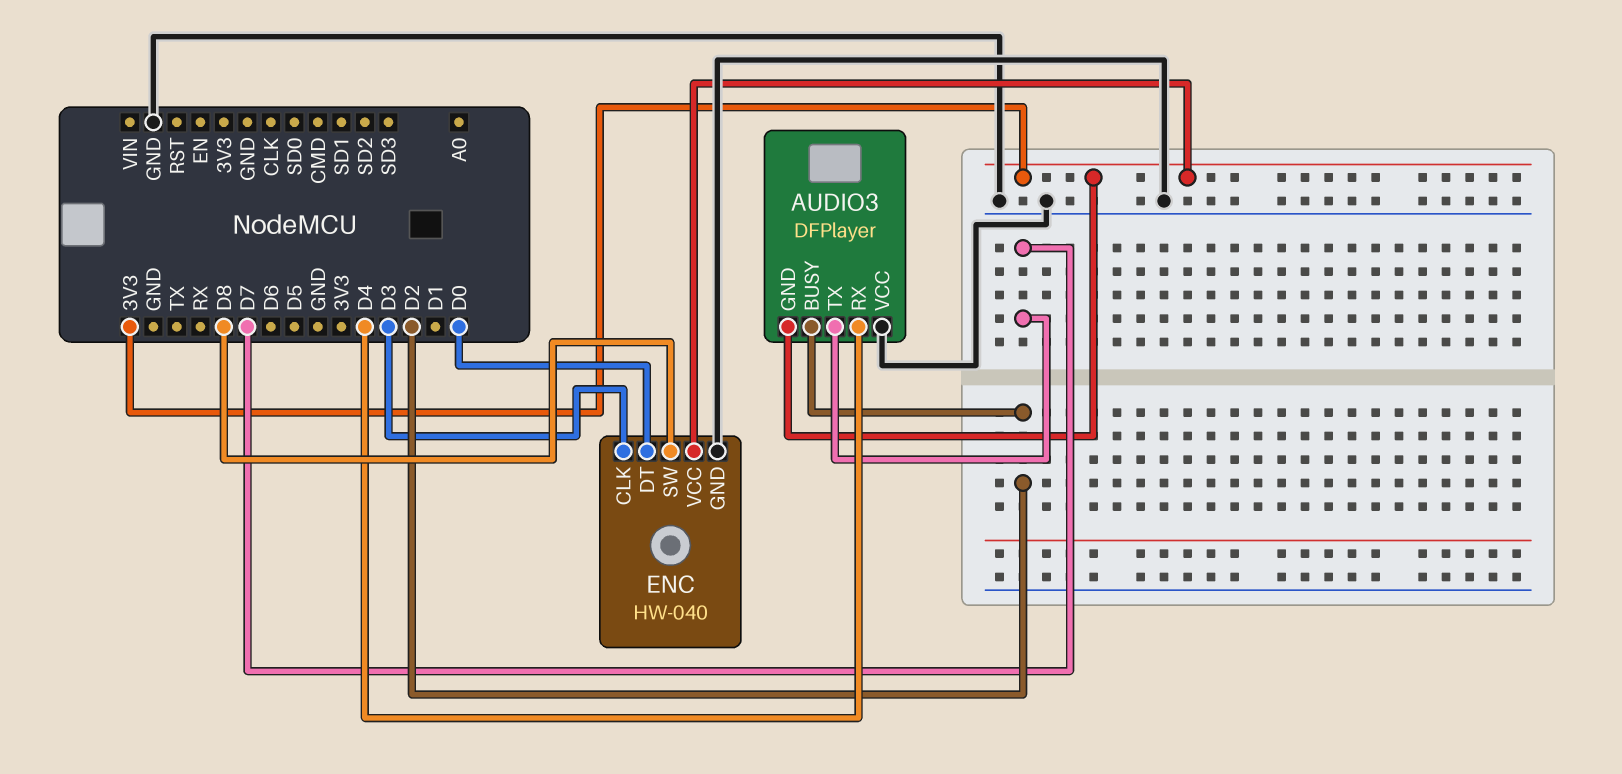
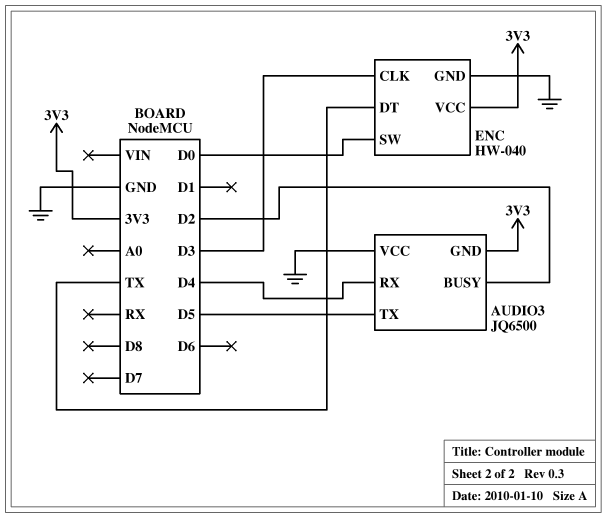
AUDIO3: DFPlayer -> JQ6500
AUDIO3 pin TX: D7 -> D5
ENC pin DT: D0 -> TX
ENC pin SW: D8 -> D0

